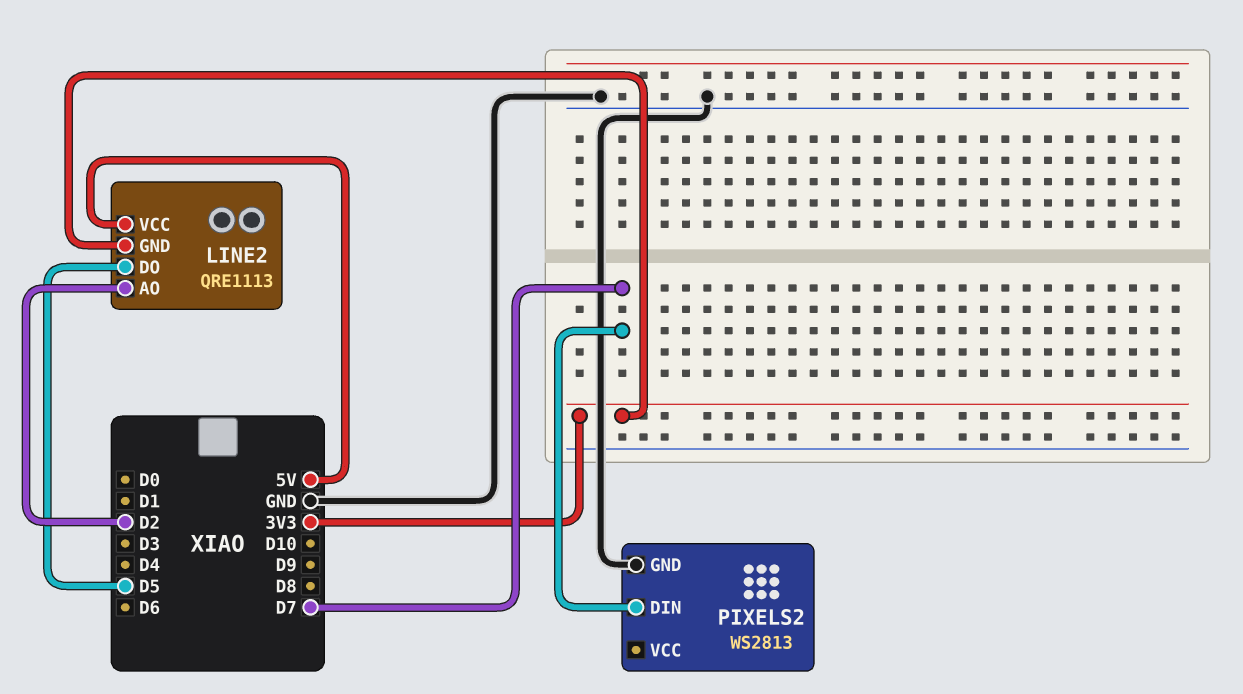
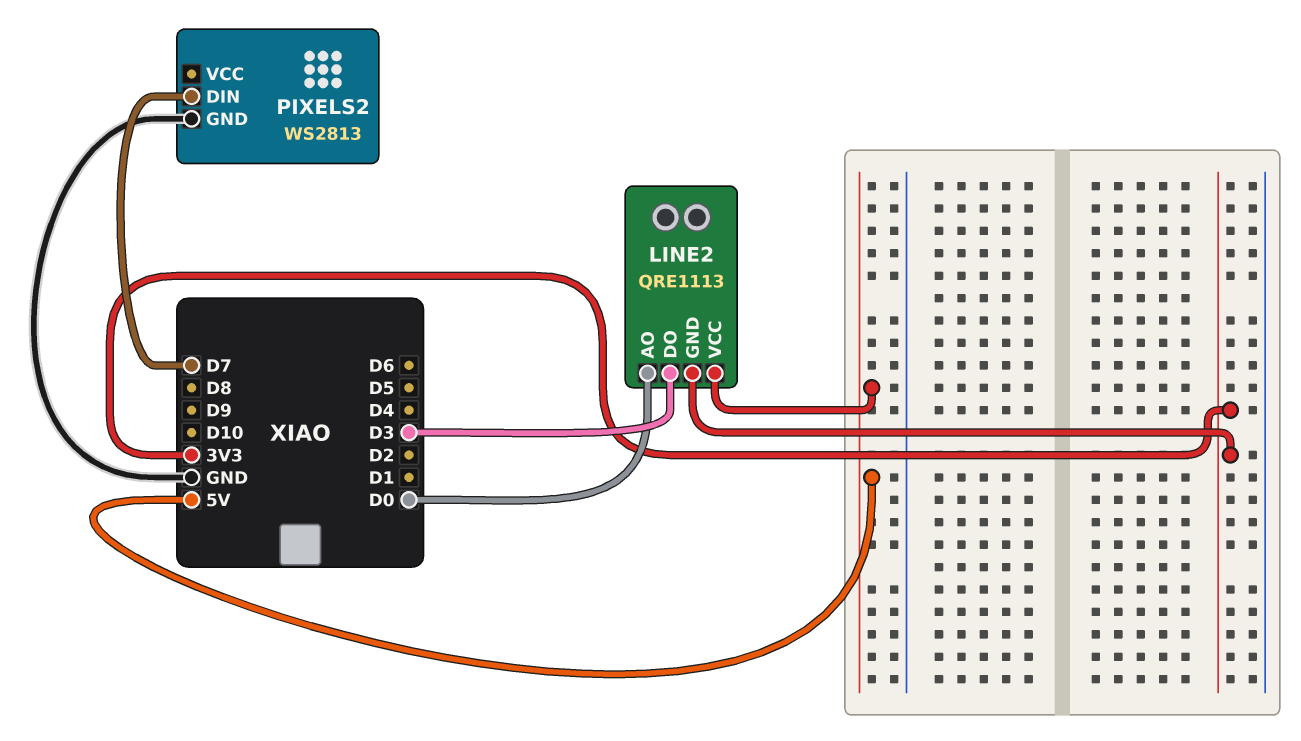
LINE2 pin AO: D2 -> D0
LINE2 pin DO: D5 -> D3

